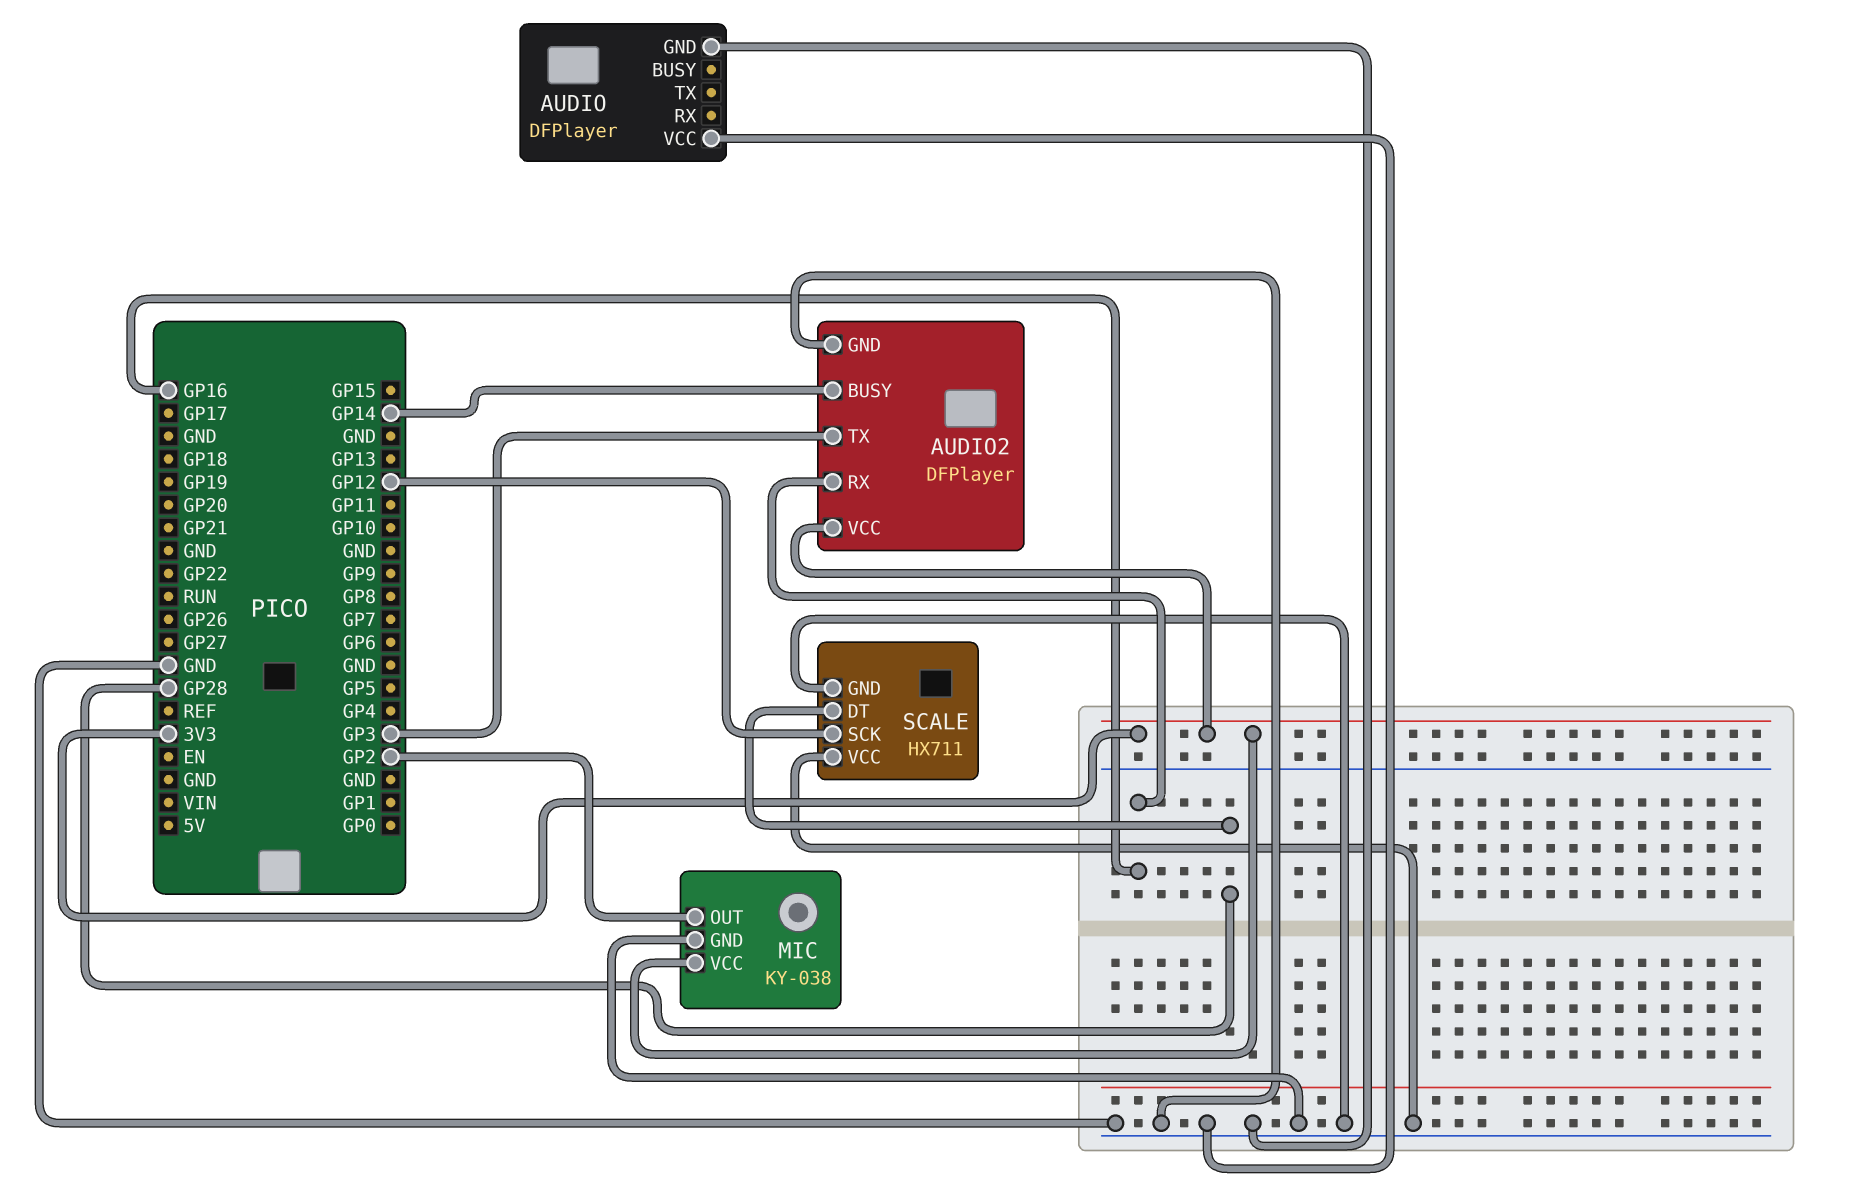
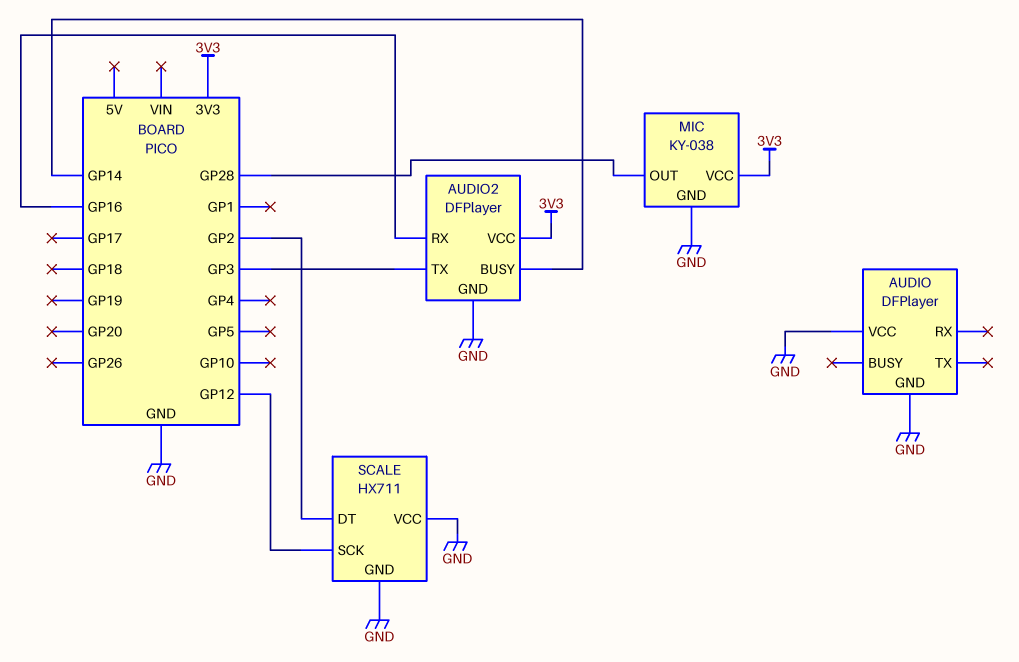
MIC pin OUT: GP2 -> GP28
SCALE pin DT: GP28 -> GP2

